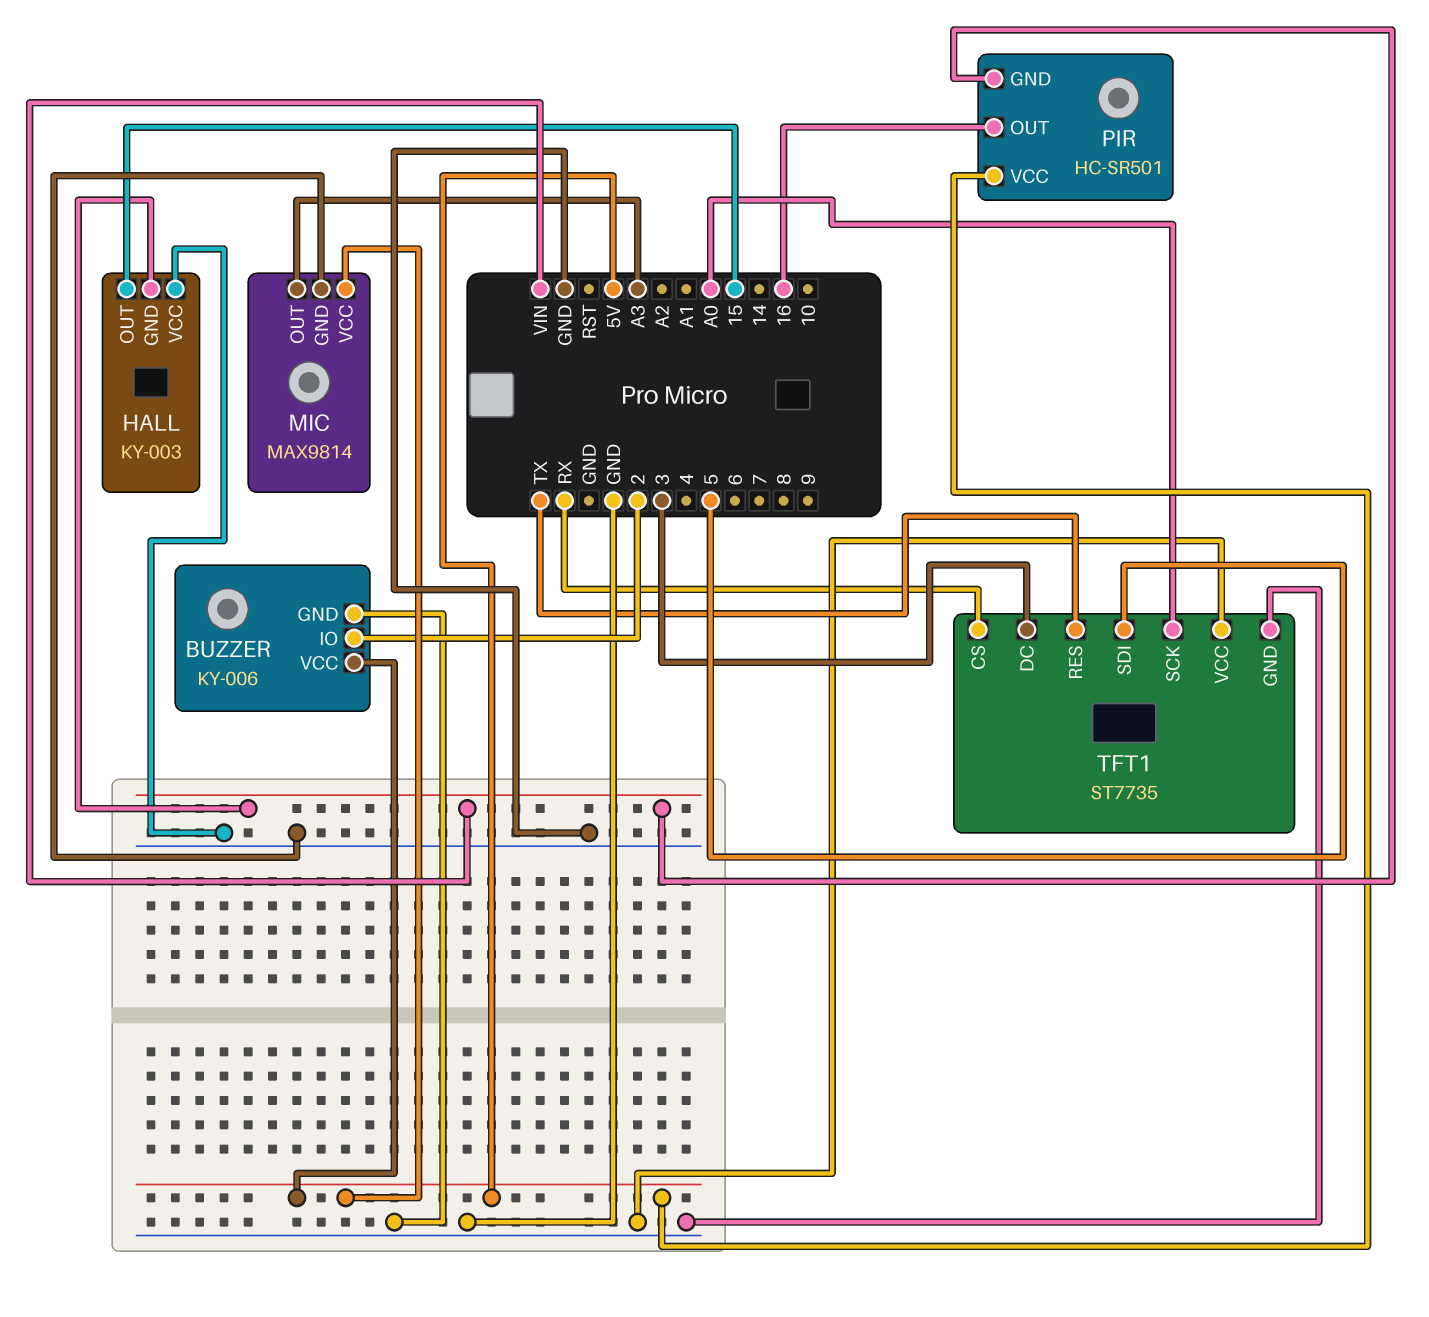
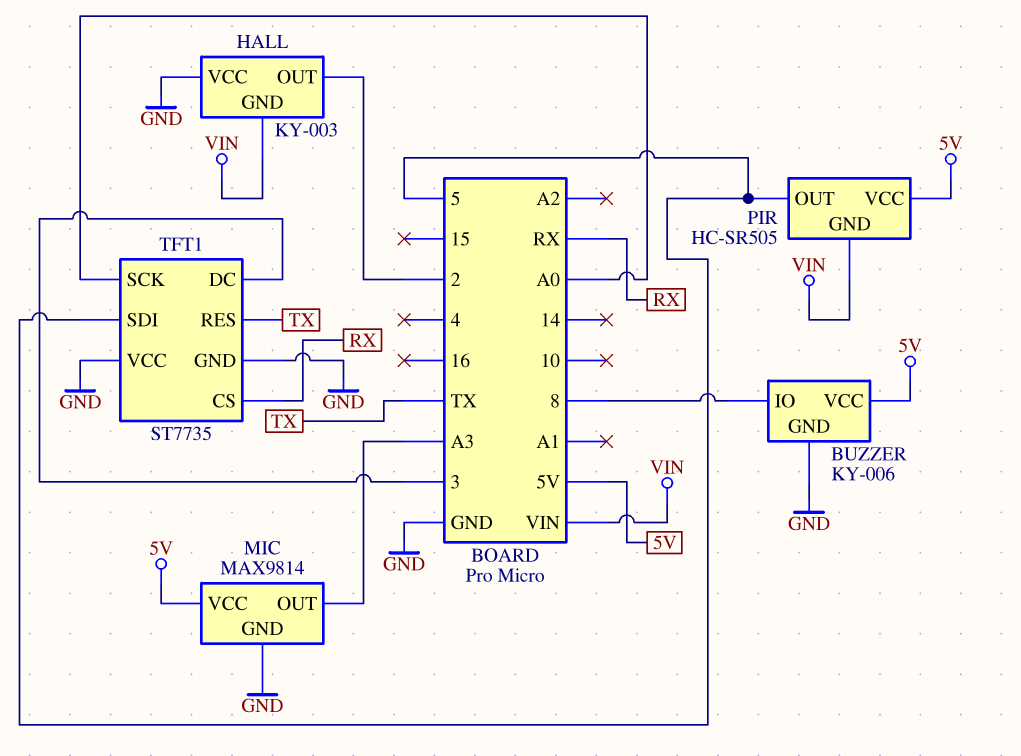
BUZZER pin IO: 2 -> 8
HALL pin OUT: 15 -> 2
PIR: HC-SR501 -> HC-SR505
PIR pin OUT: 16 -> 5

